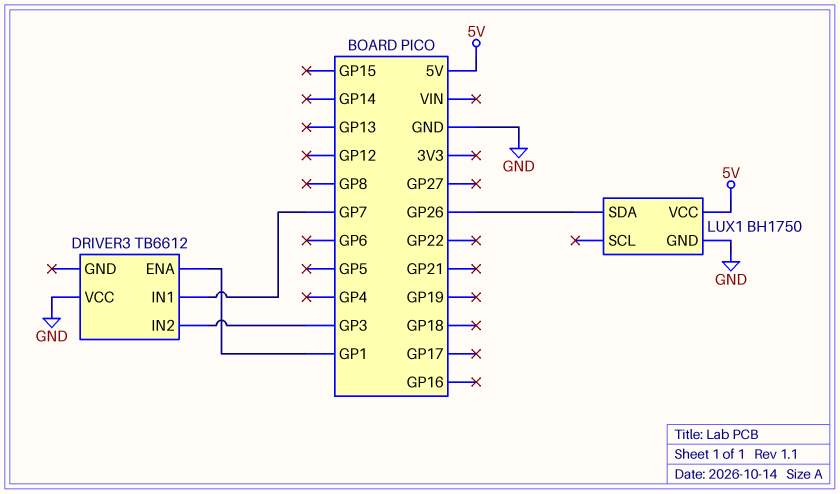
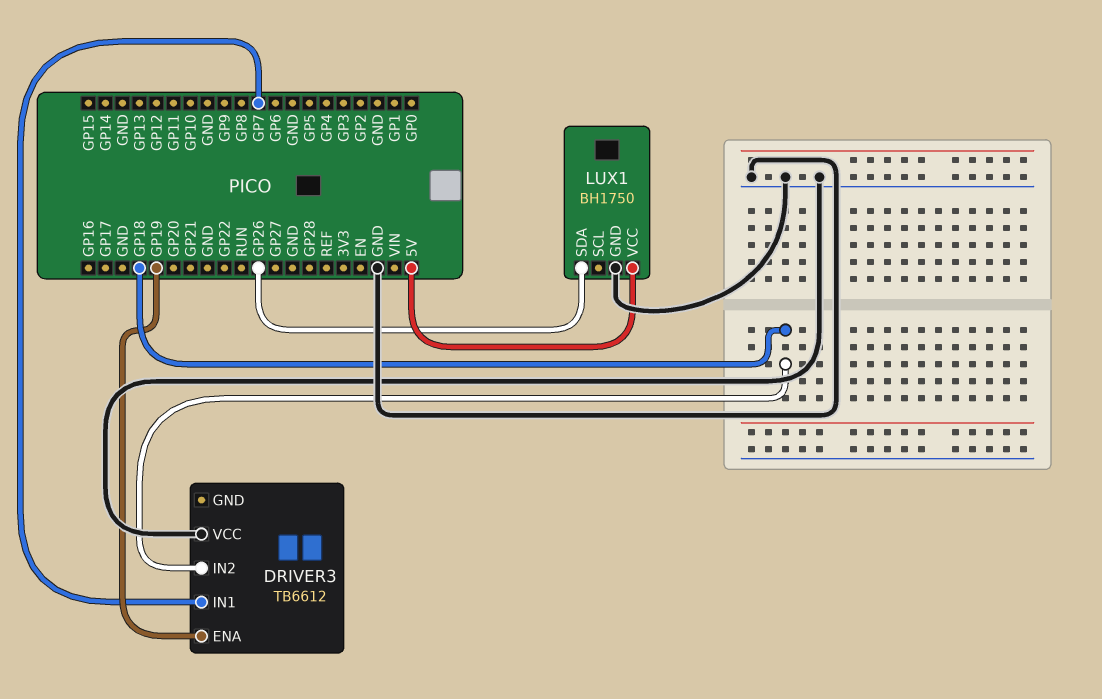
DRIVER3 pin ENA: GP1 -> GP19
DRIVER3 pin IN2: GP3 -> GP18

